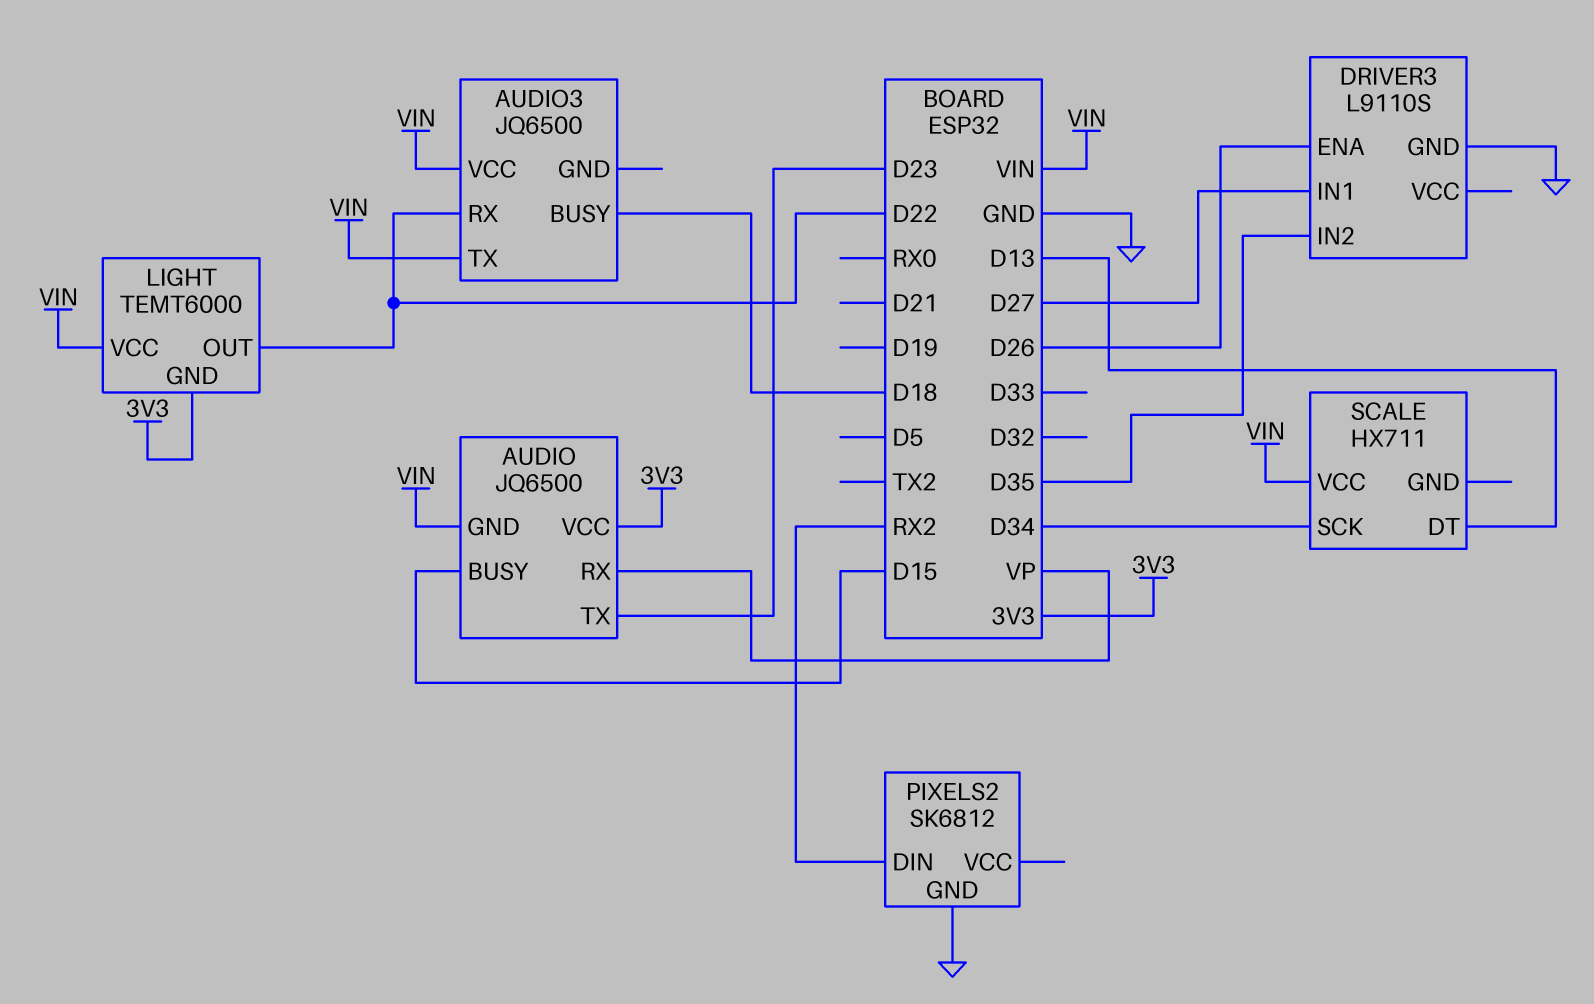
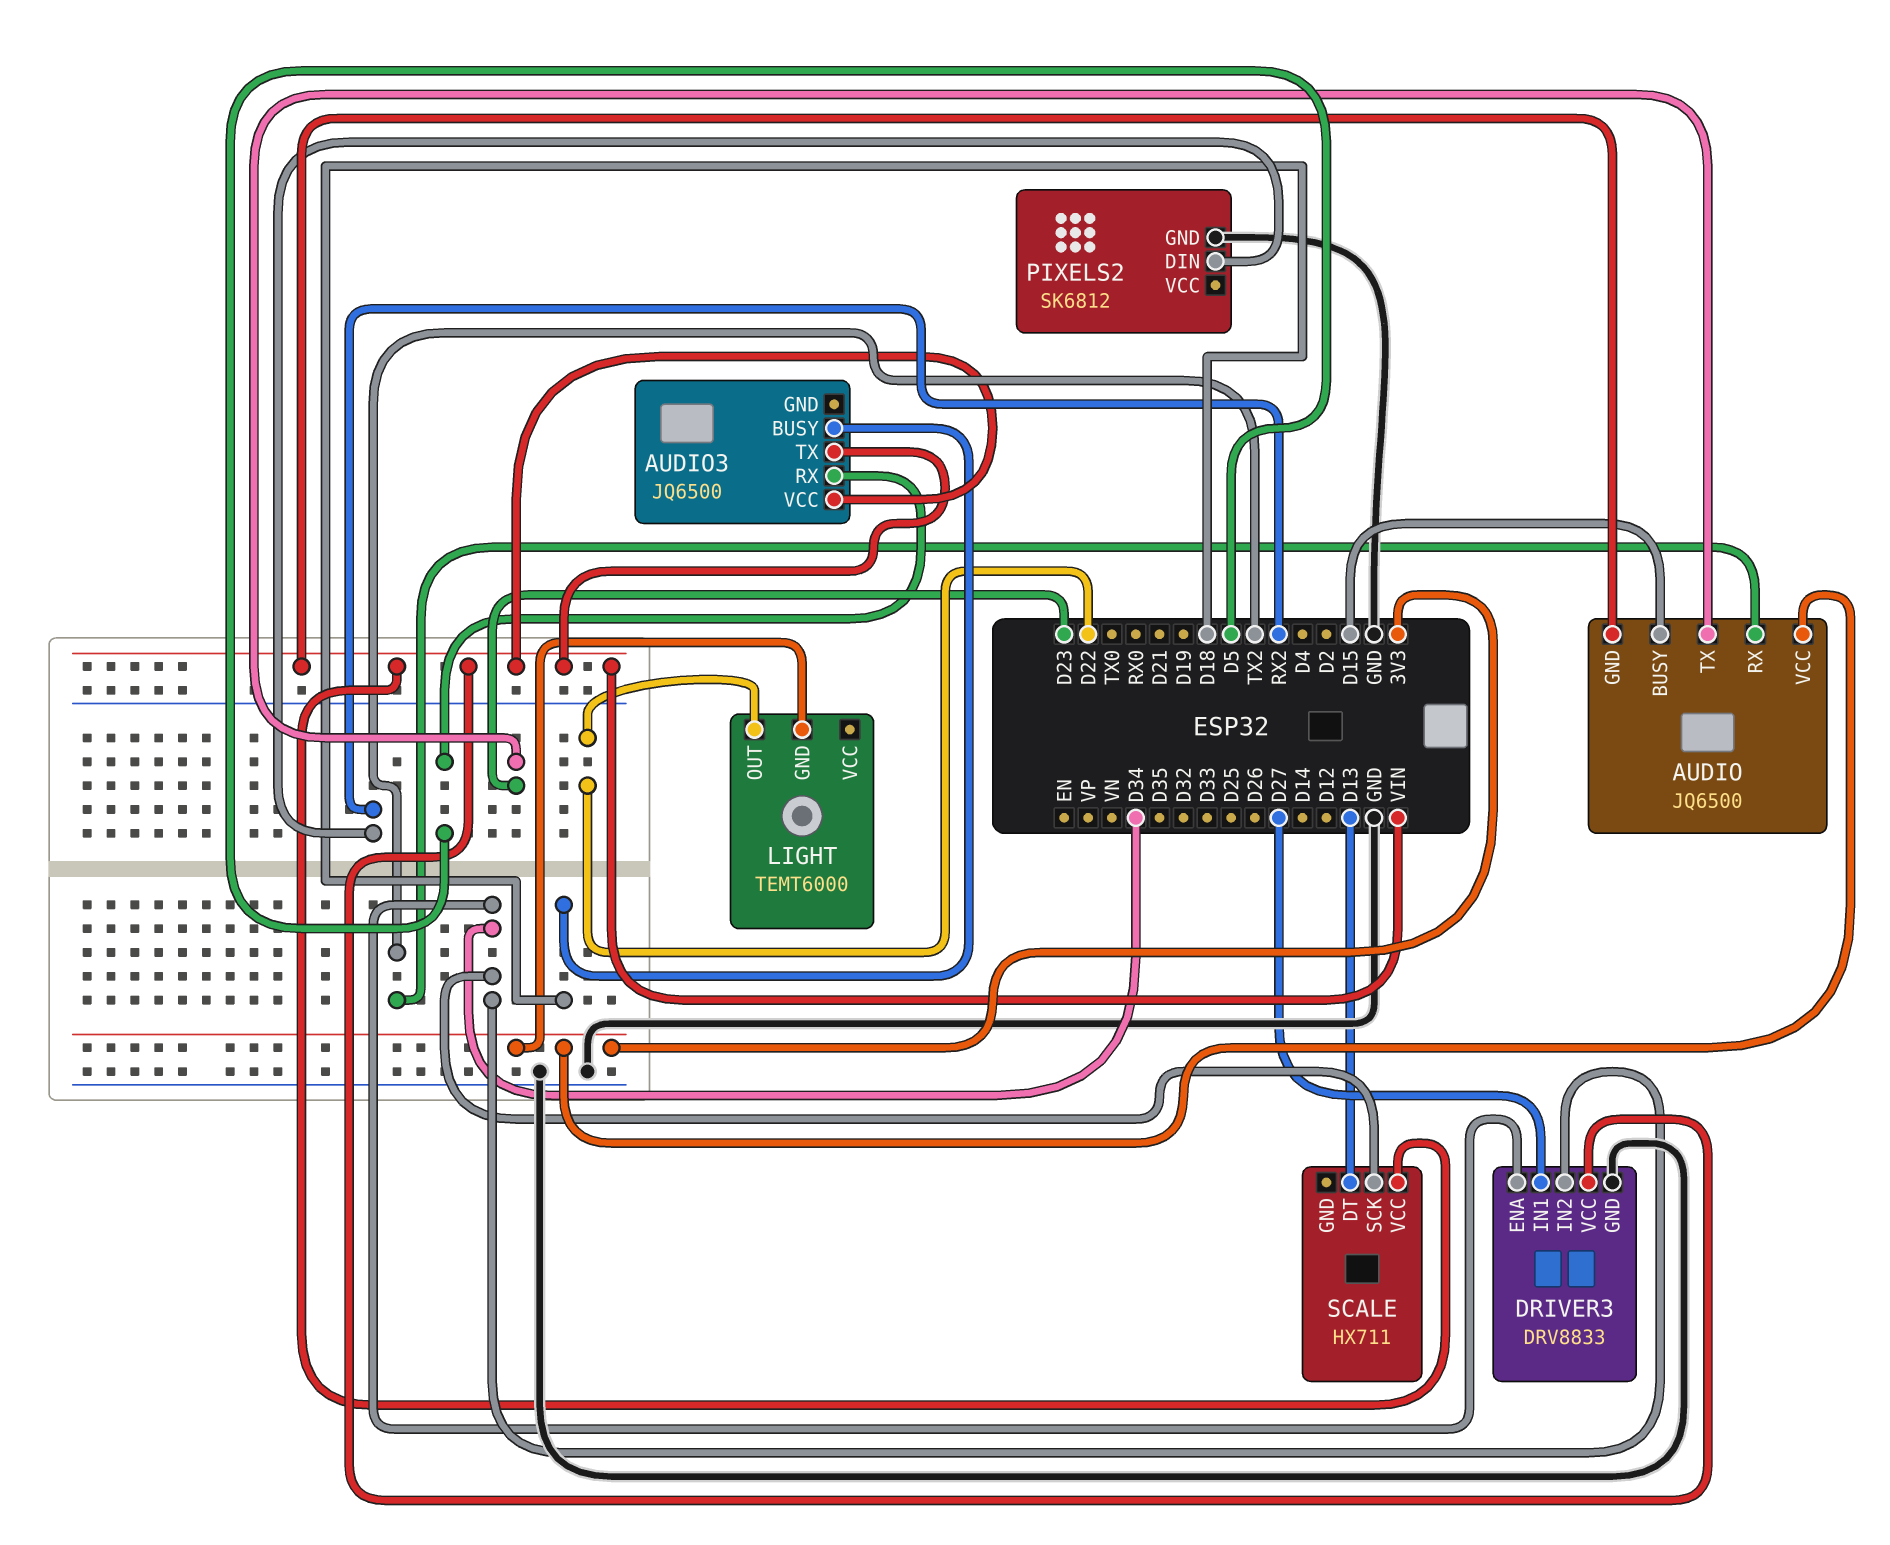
AUDIO pin RX: VP -> TX2
AUDIO3 pin RX: D22 -> D5
DRIVER3: L9110S -> DRV8833
DRIVER3 pin ENA: D26 -> D34
DRIVER3 pin IN2: D35 -> D34
DRIVER3 pin VCC: none -> VIN
LIGHT pin VCC: VIN -> none

